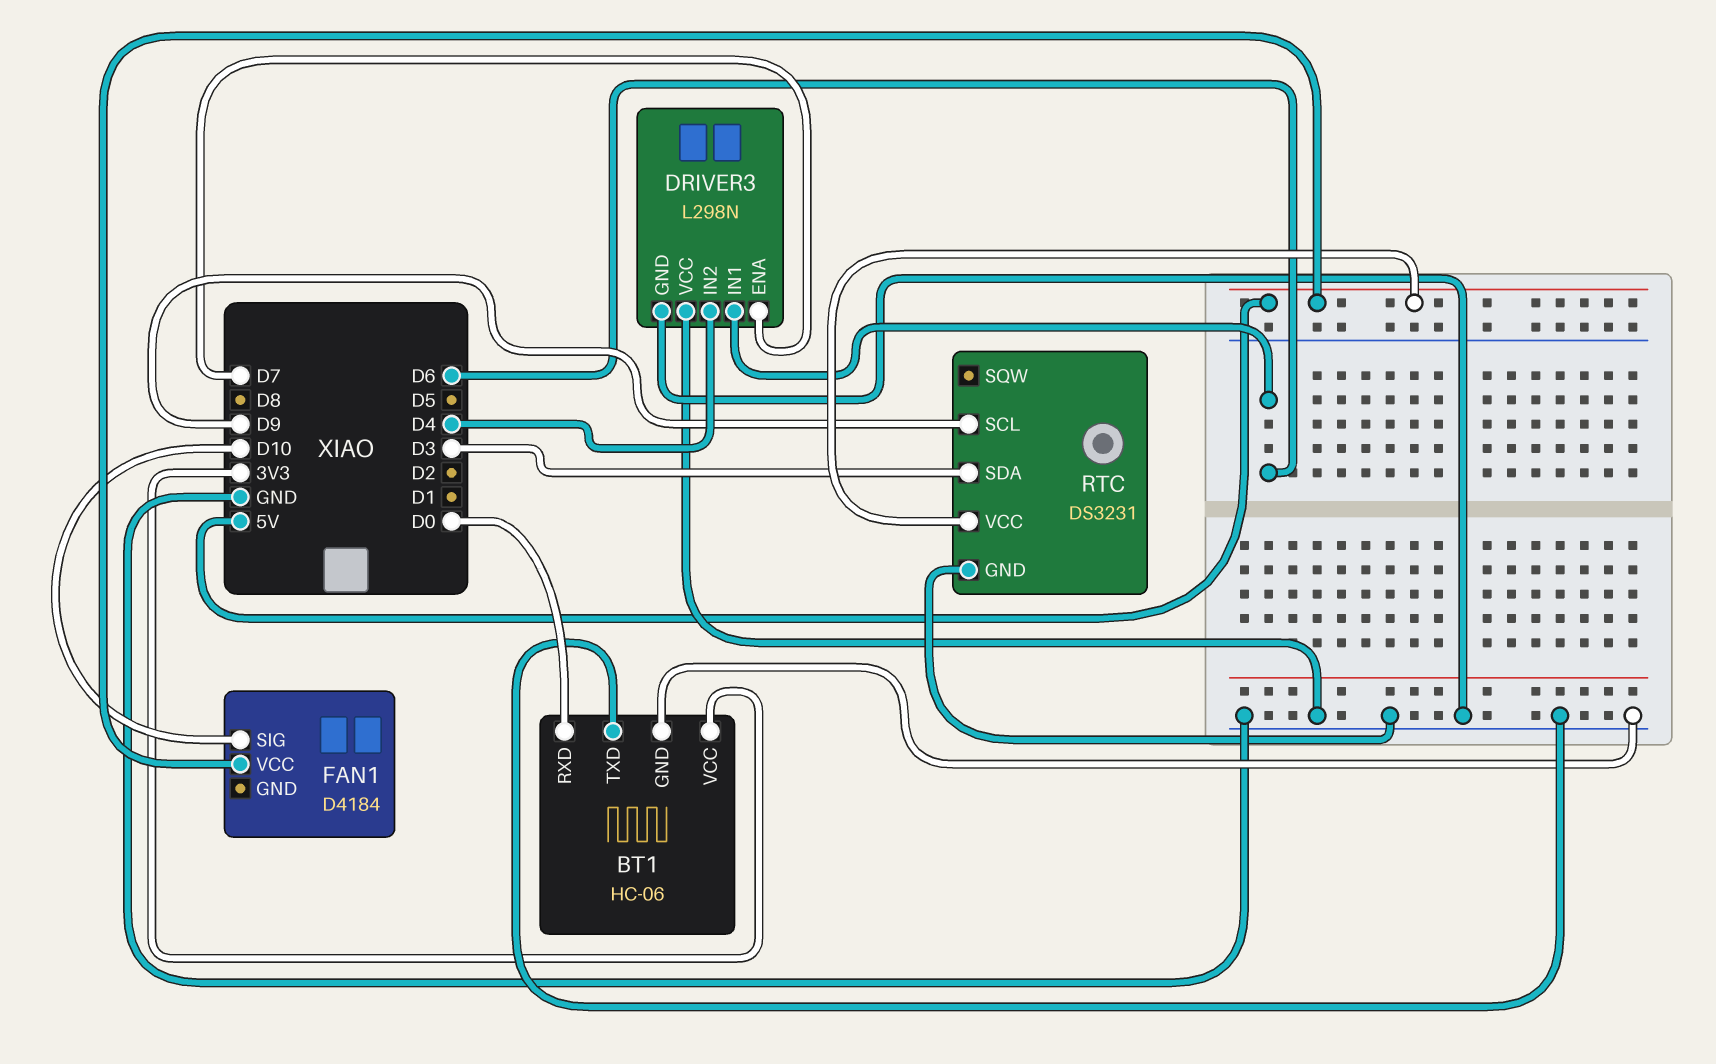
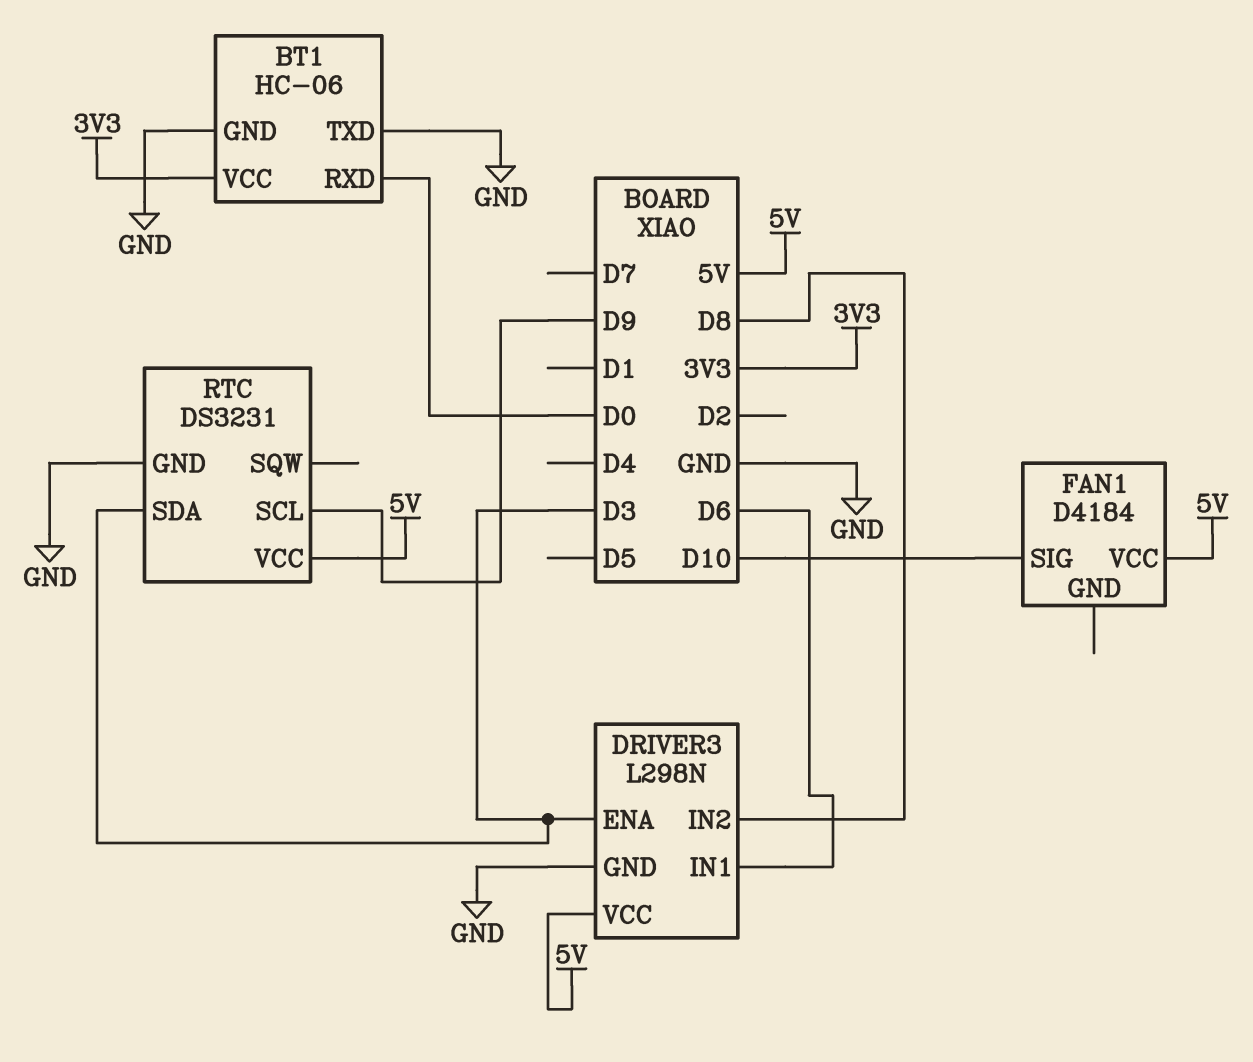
DRIVER3 pin ENA: D7 -> D3
DRIVER3 pin IN2: D4 -> D8
DRIVER3 pin VCC: GND -> 5V

